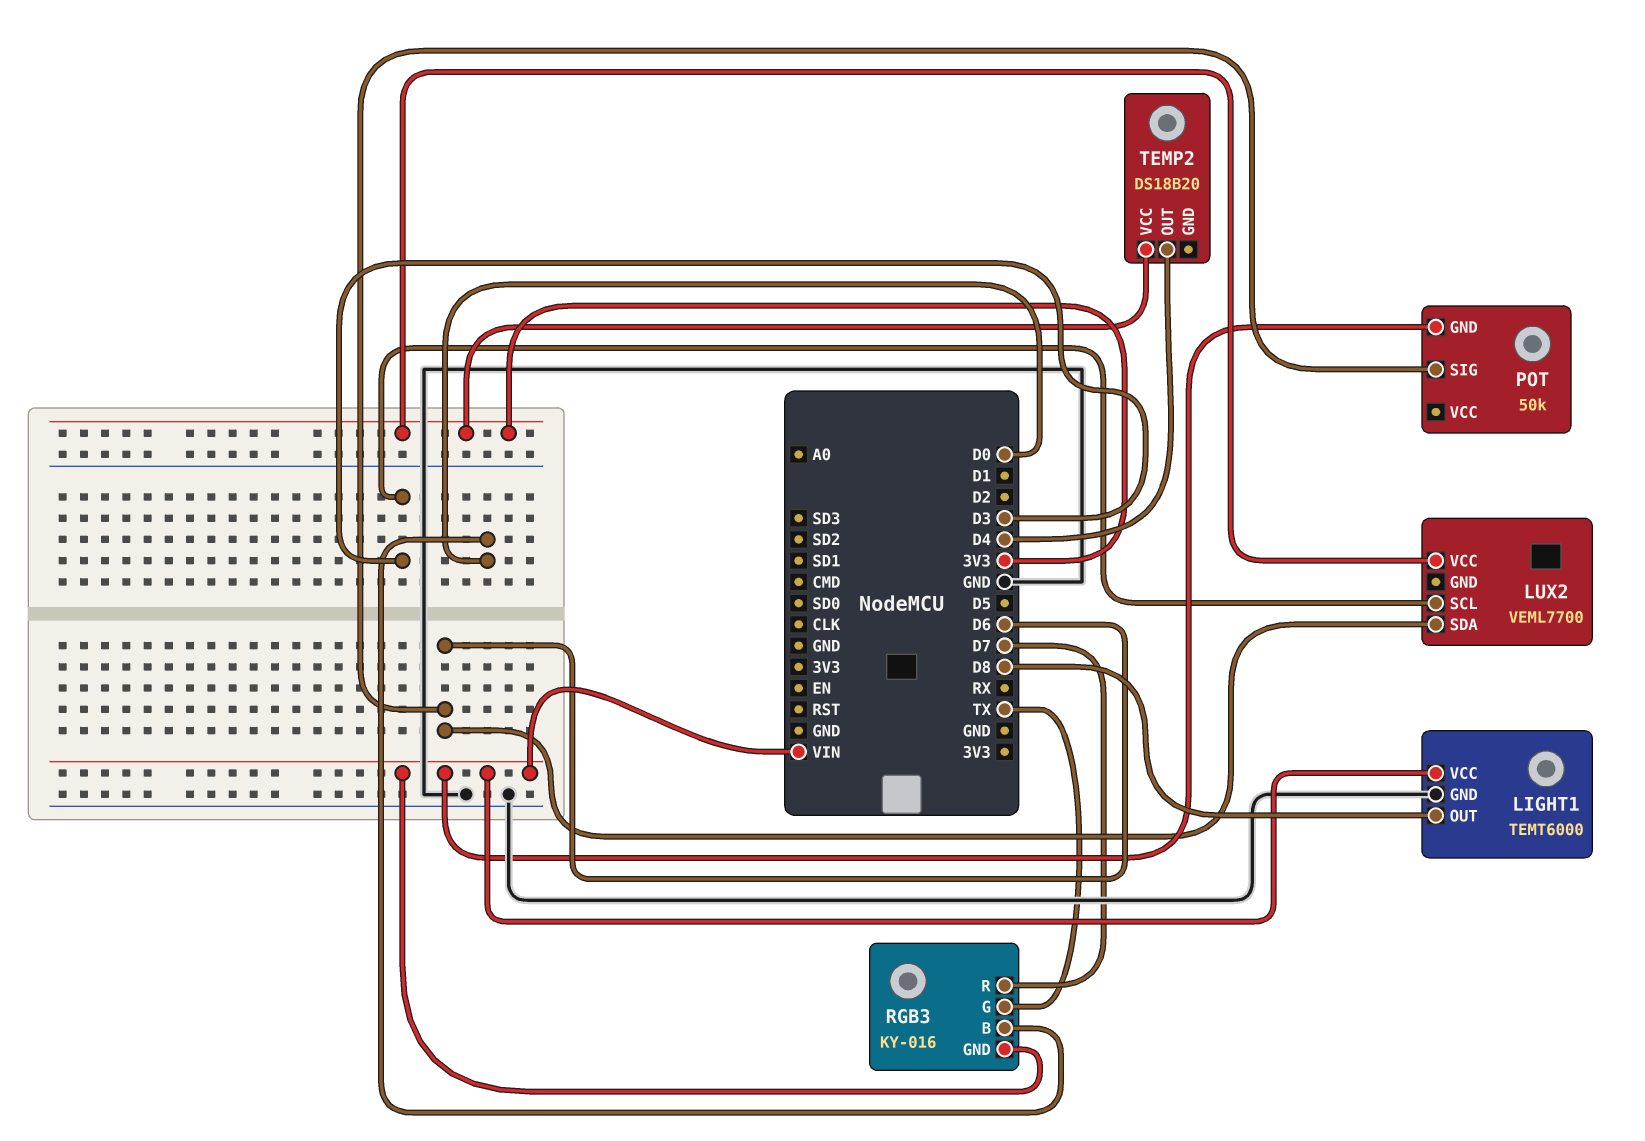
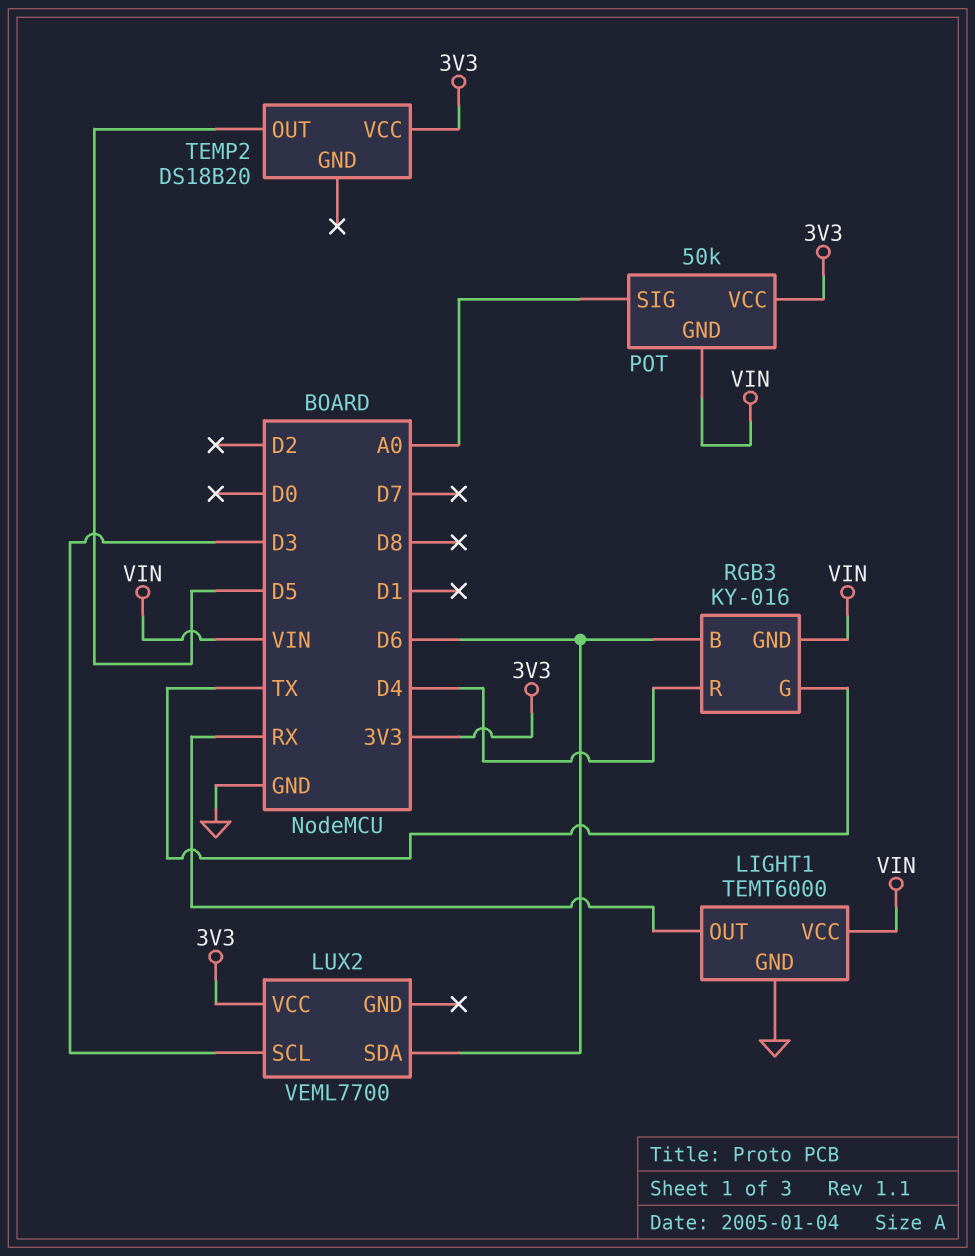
LIGHT1 pin OUT: D8 -> RX
POT pin SIG: D6 -> A0
POT pin VCC: none -> 3V3
RGB3 pin B: D0 -> D6
RGB3 pin R: D7 -> D4
TEMP2 pin OUT: D4 -> D5

